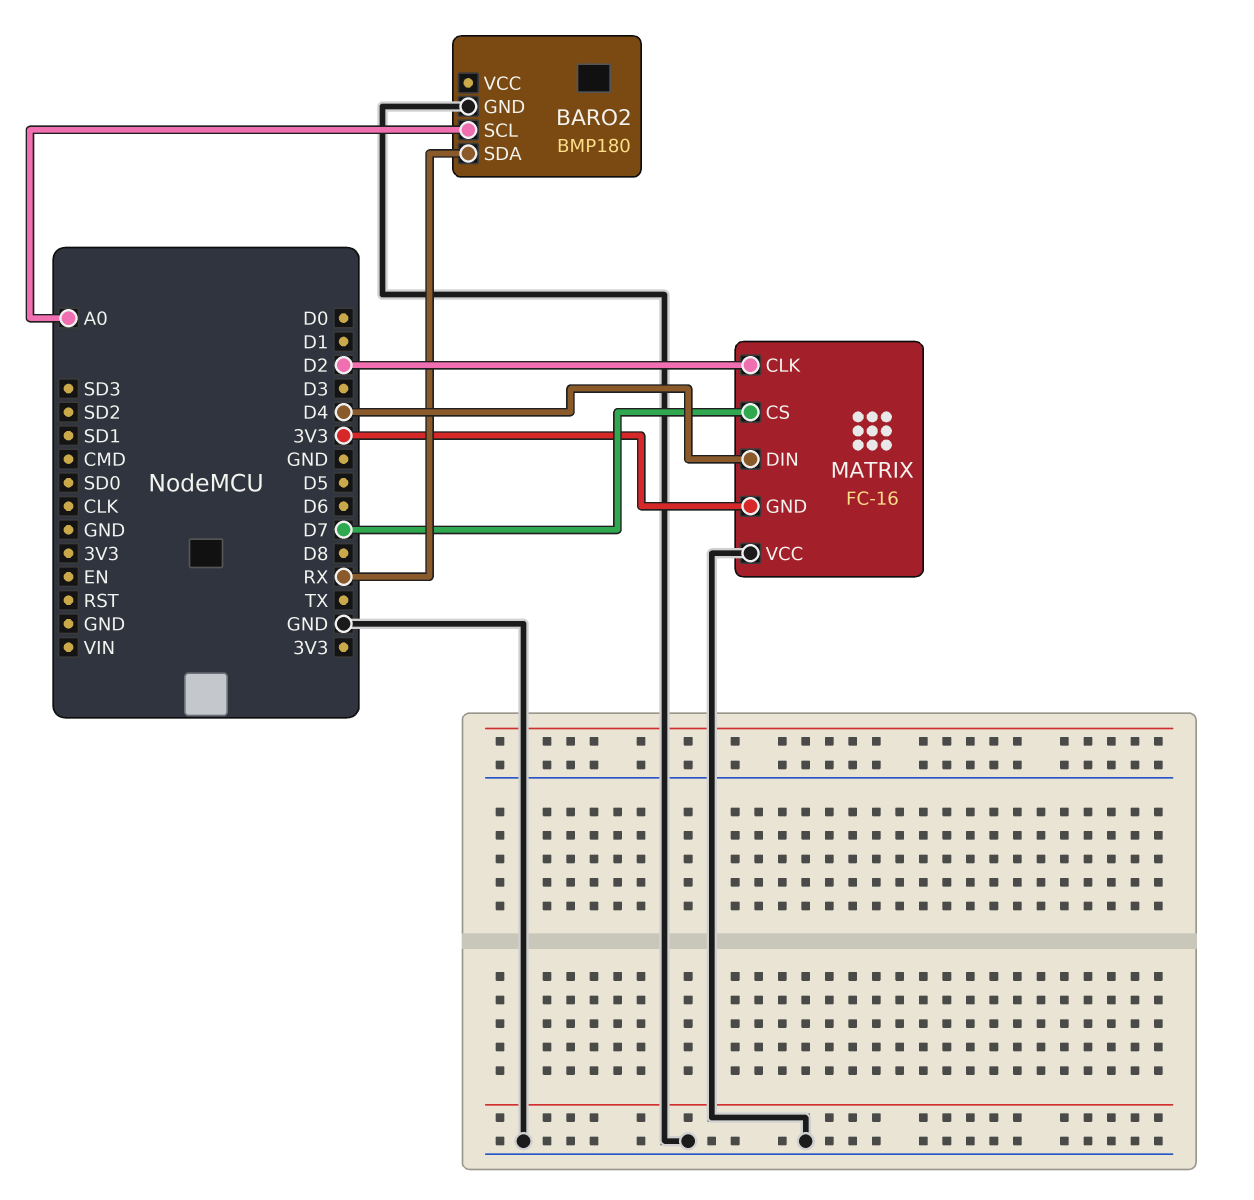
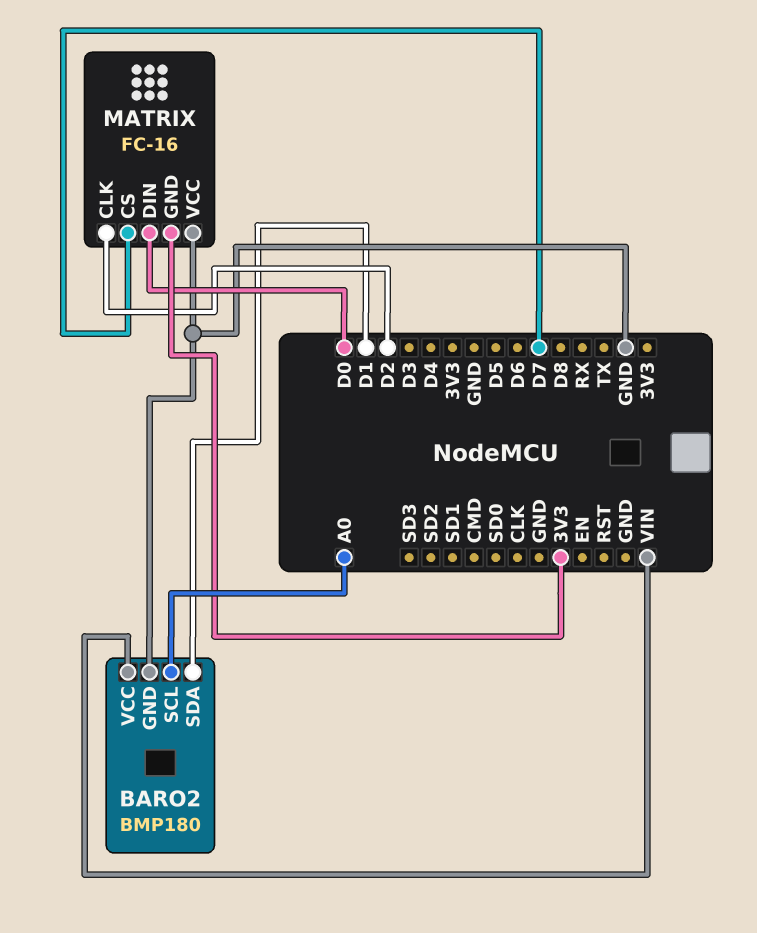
BARO2 pin SDA: RX -> D1
BARO2 pin VCC: none -> VIN
MATRIX pin DIN: D4 -> D0

